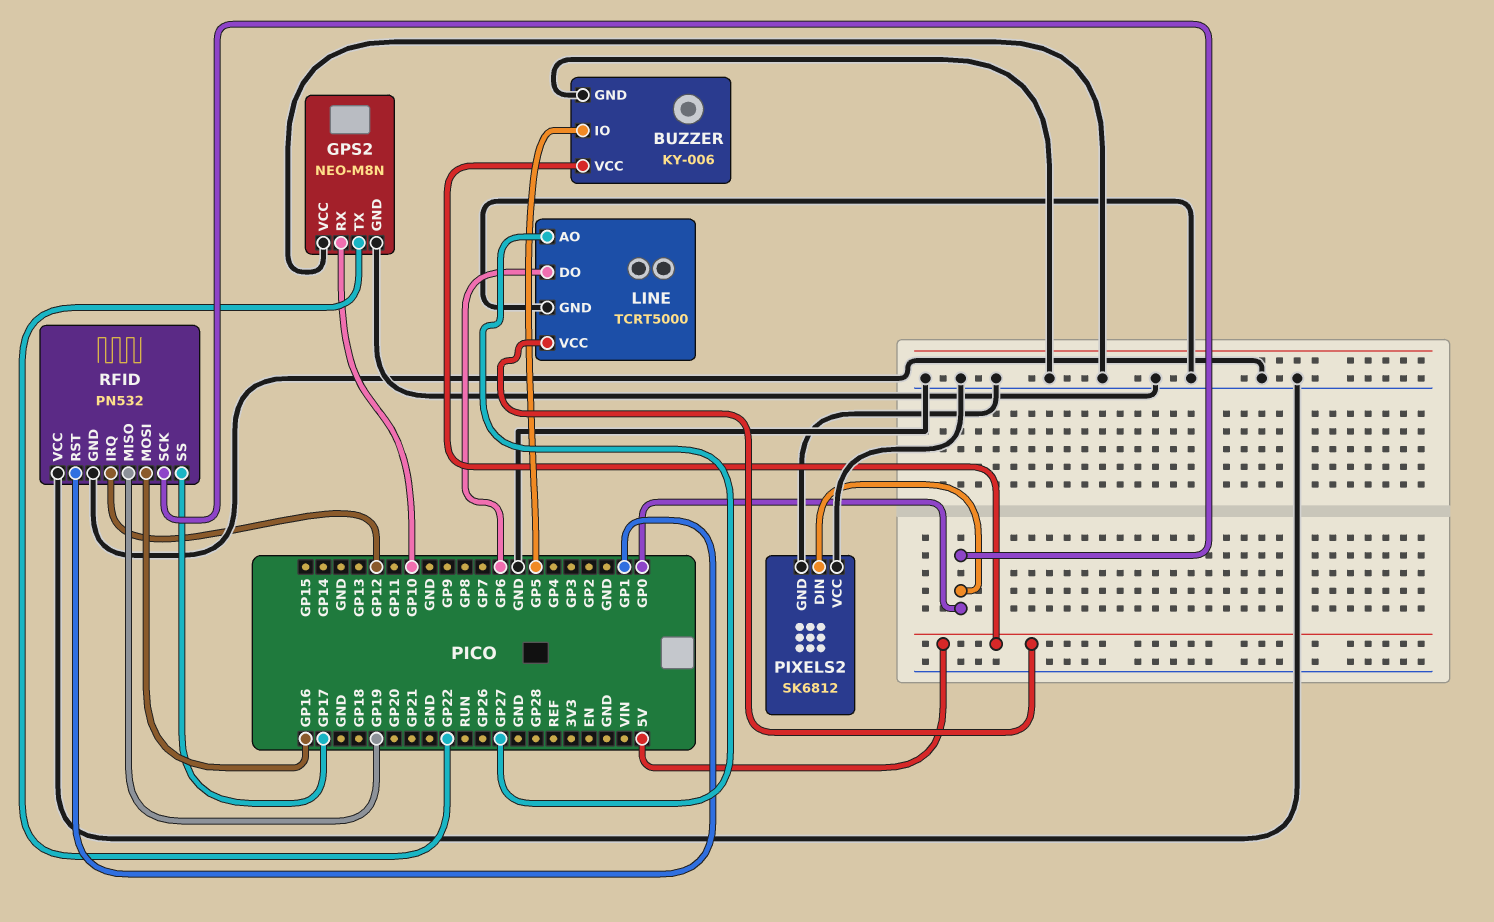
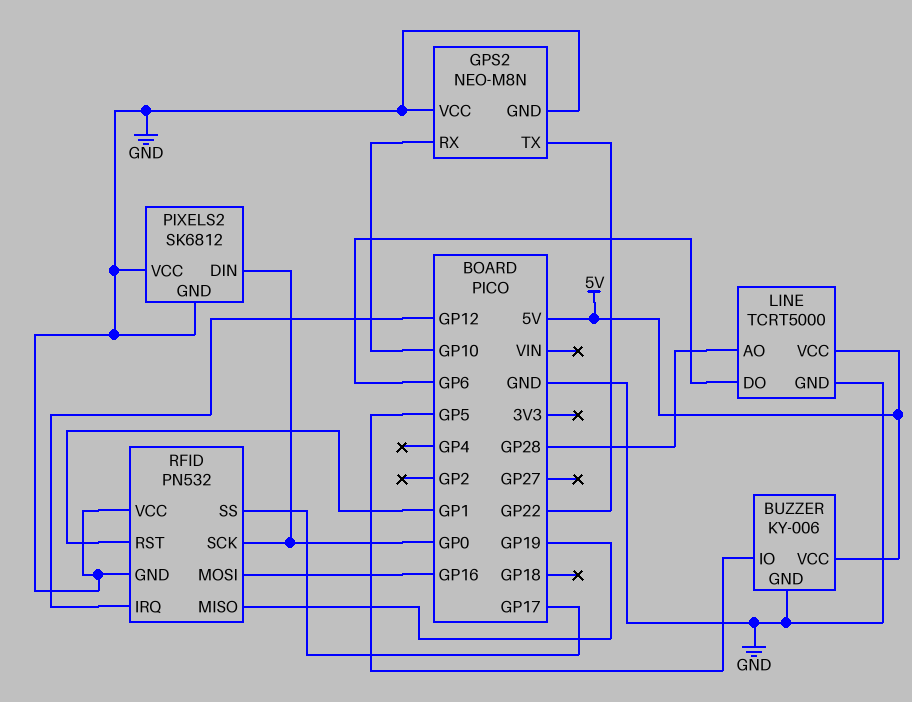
LINE pin AO: GP27 -> GP28

